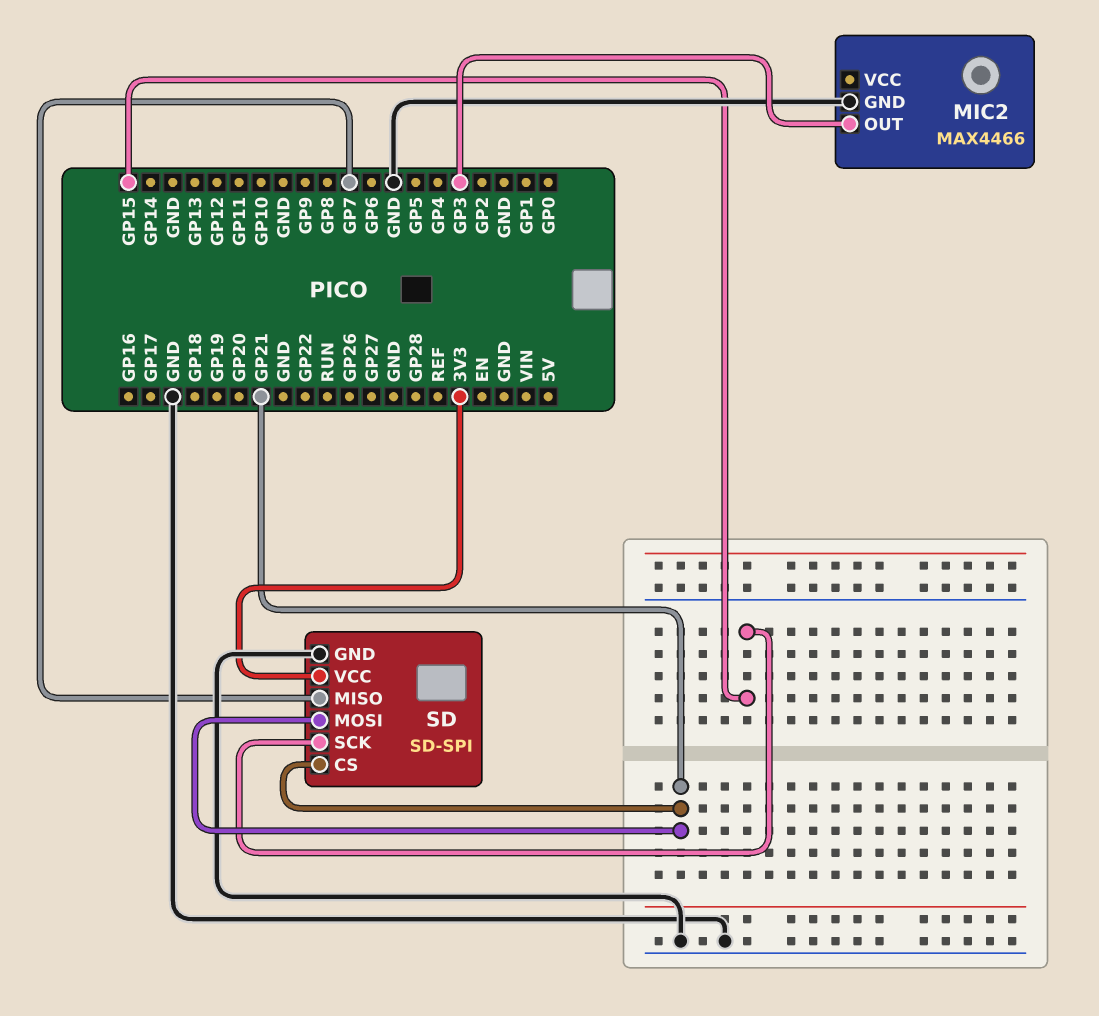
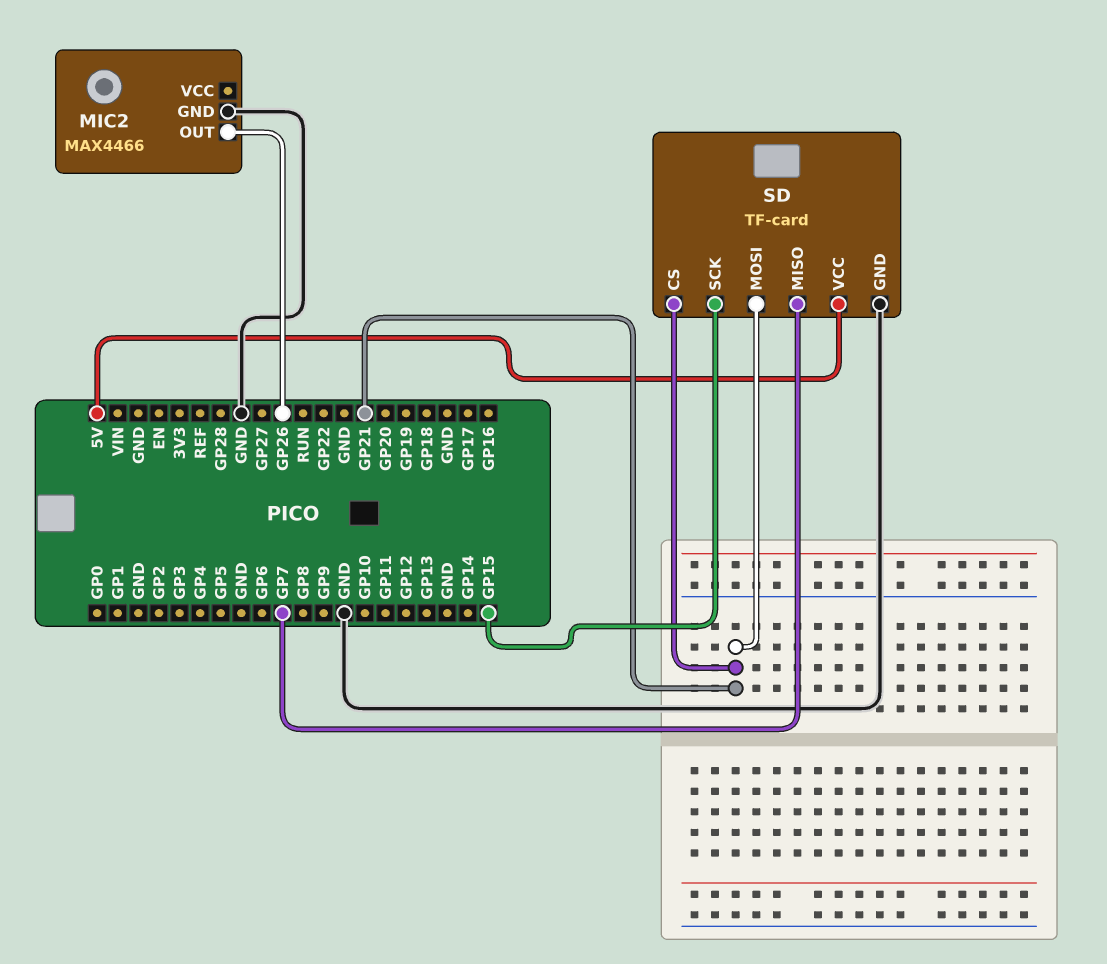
MIC2 pin OUT: GP3 -> GP26
SD: SD-SPI -> TF-card
SD pin VCC: 3V3 -> 5V

